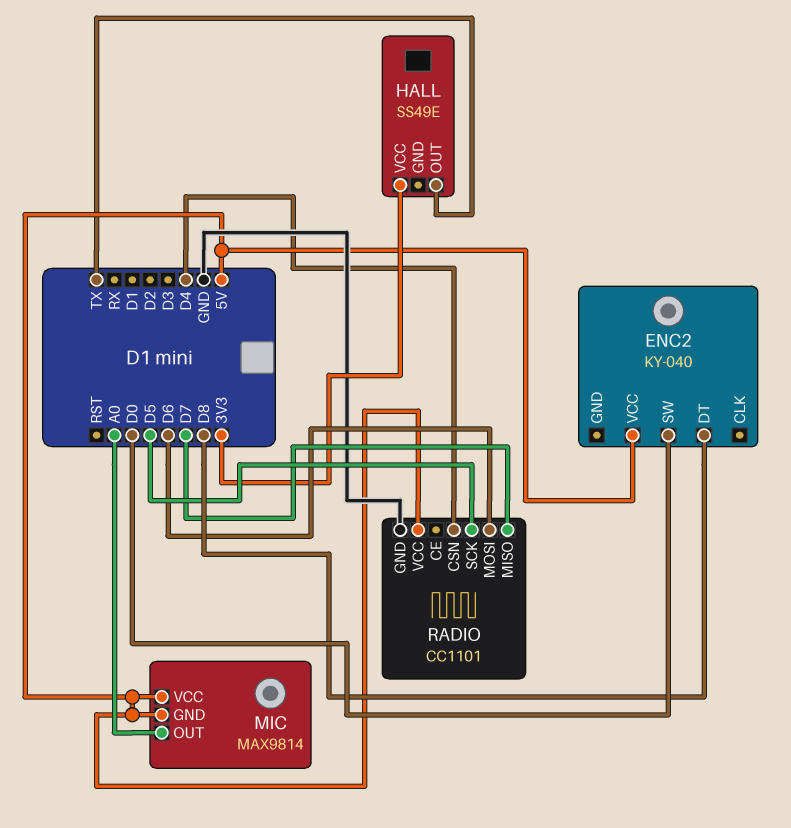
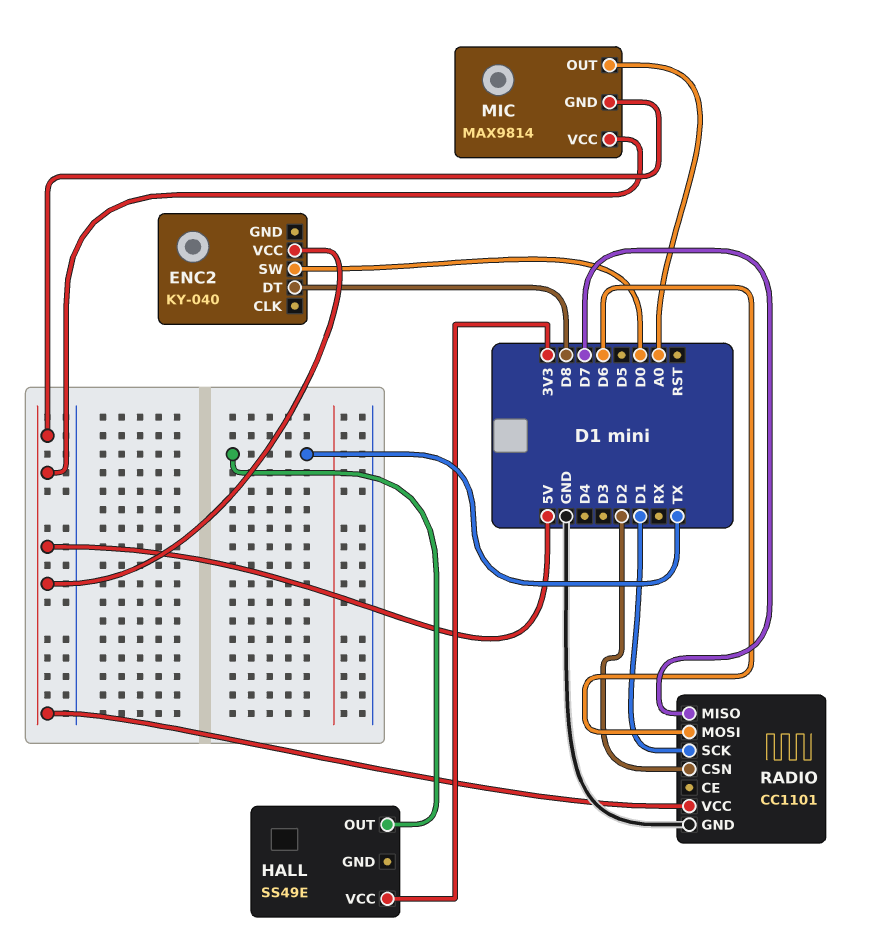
RADIO pin CSN: D4 -> D2
RADIO pin SCK: D5 -> D1

